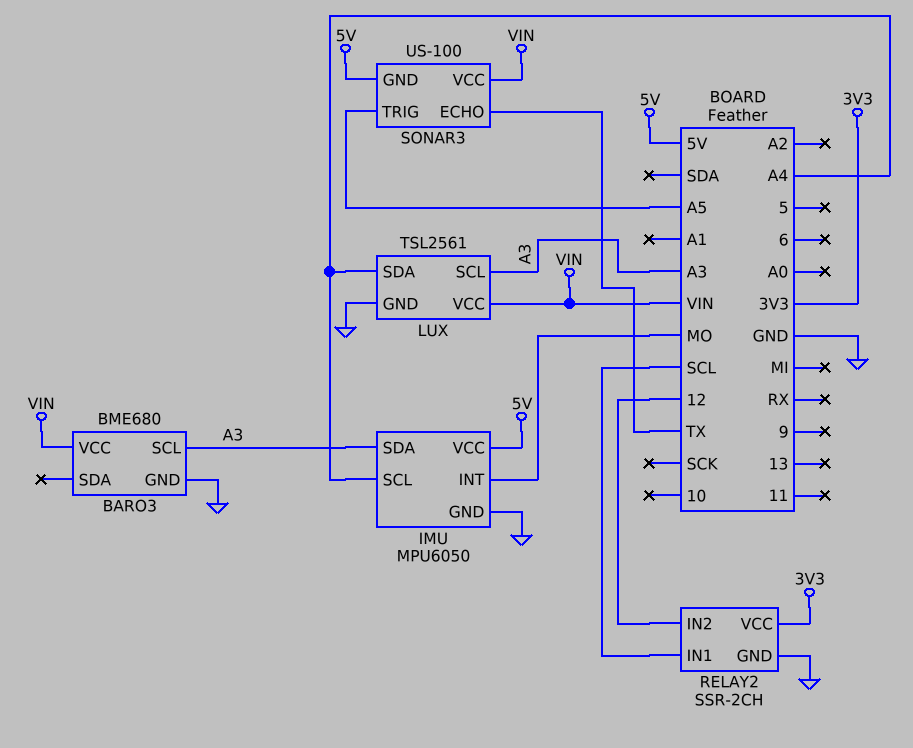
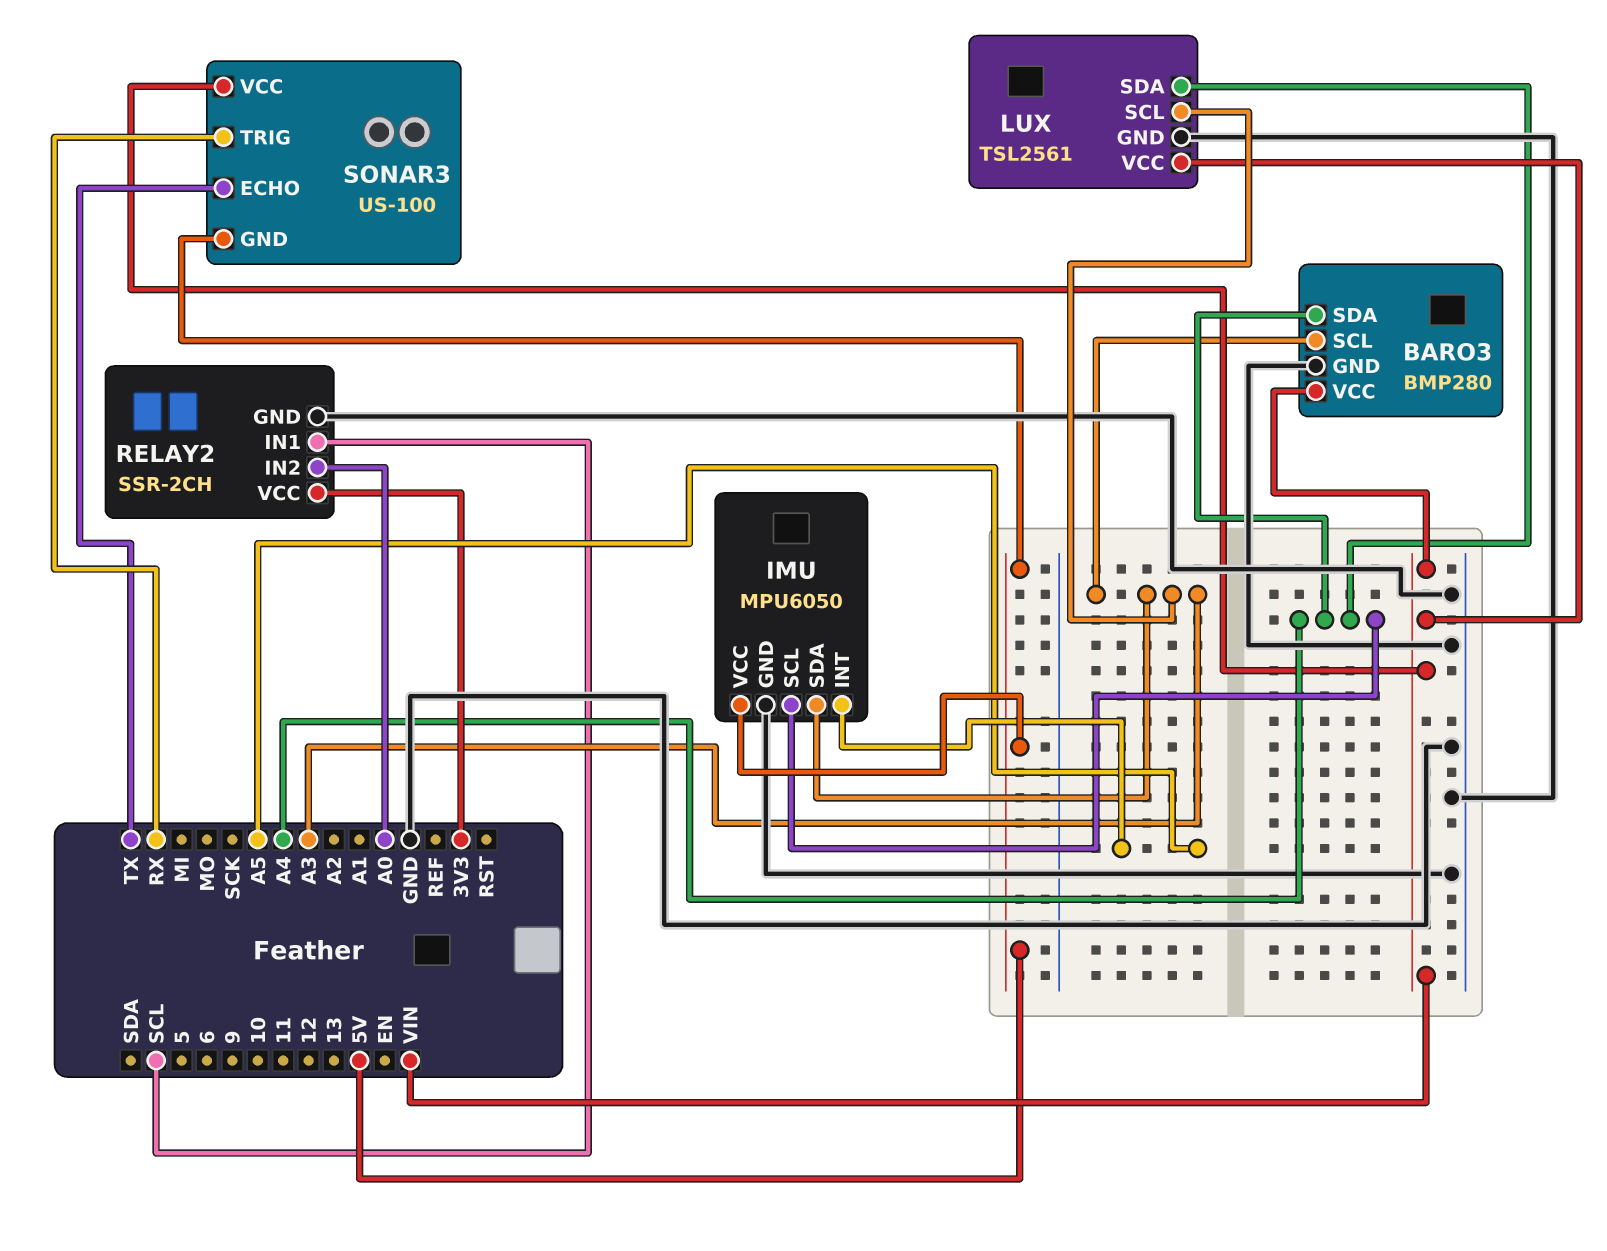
BARO3: BME680 -> BMP280
BARO3 pin SDA: none -> A4
IMU pin INT: MO -> A5
RELAY2 pin IN2: 12 -> A0
SONAR3 pin TRIG: A5 -> RX

